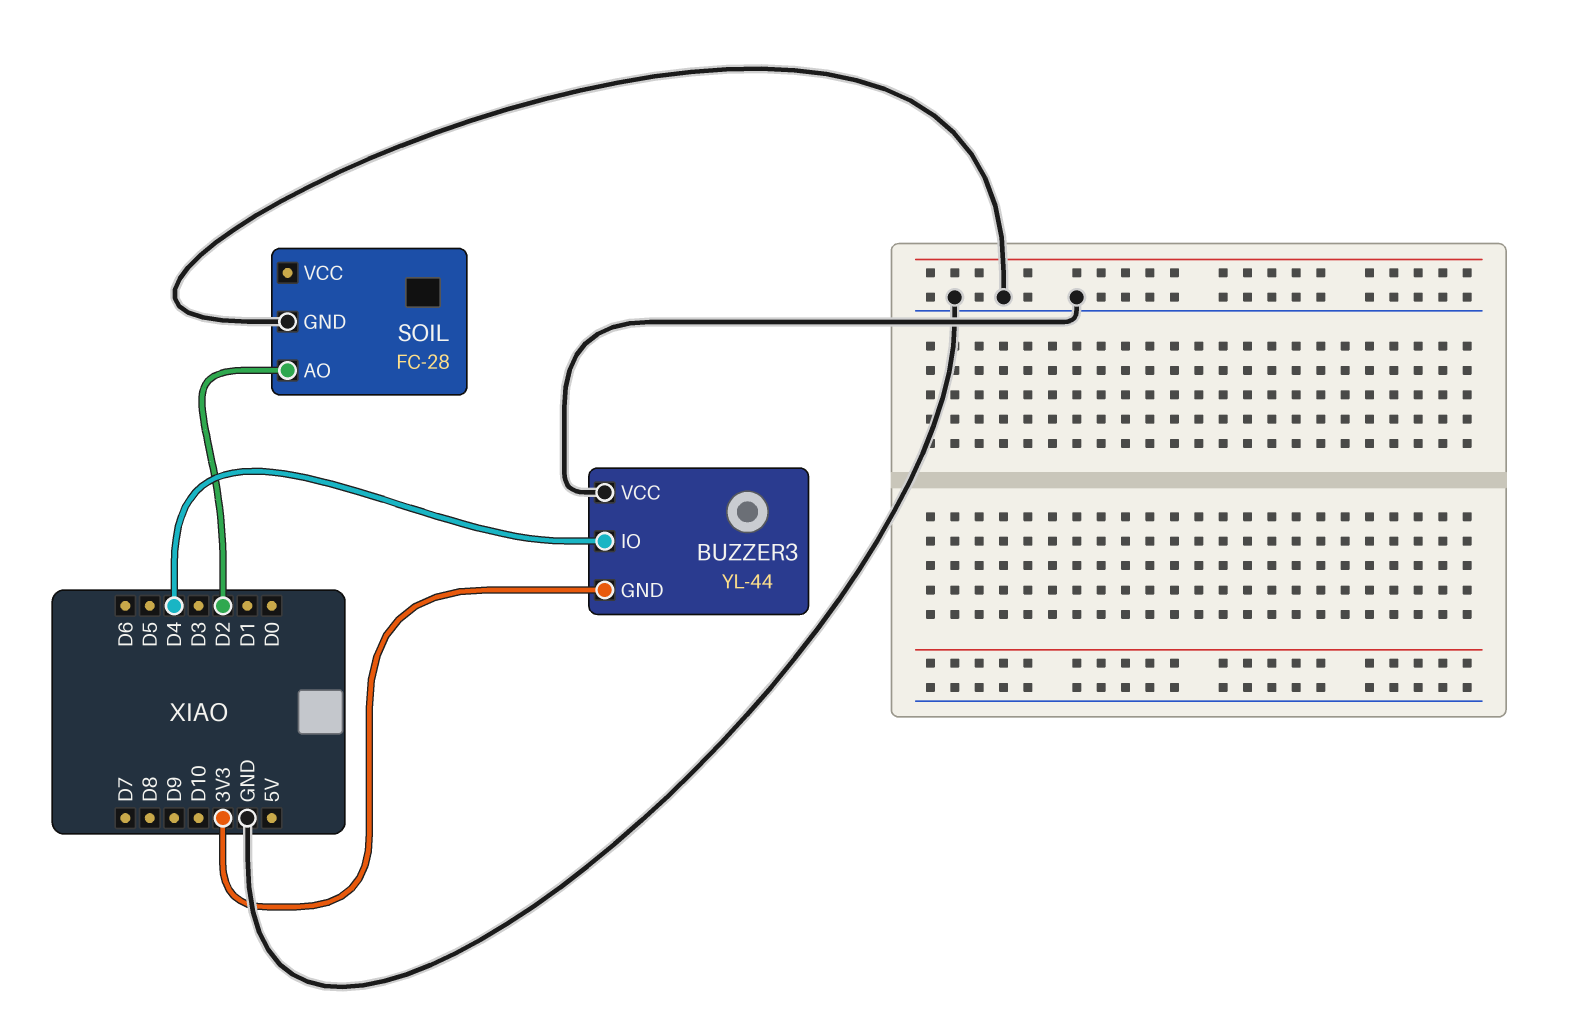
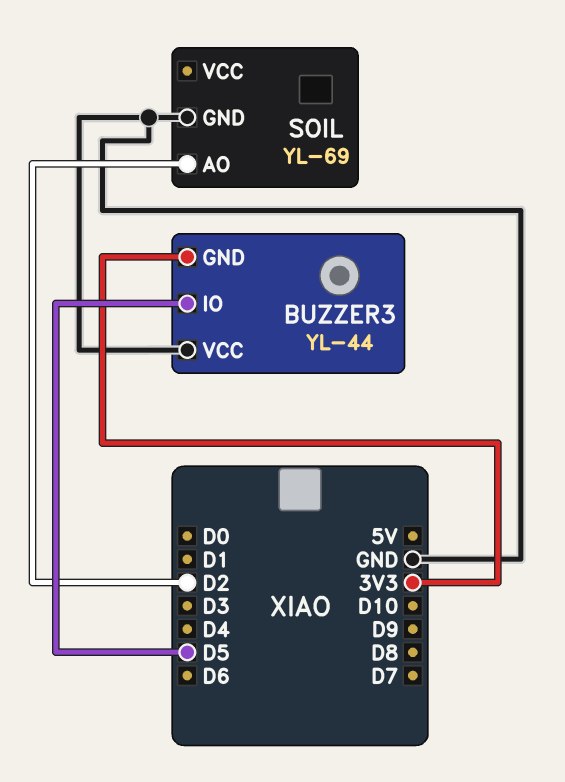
BUZZER3 pin IO: D4 -> D5
SOIL: FC-28 -> YL-69

